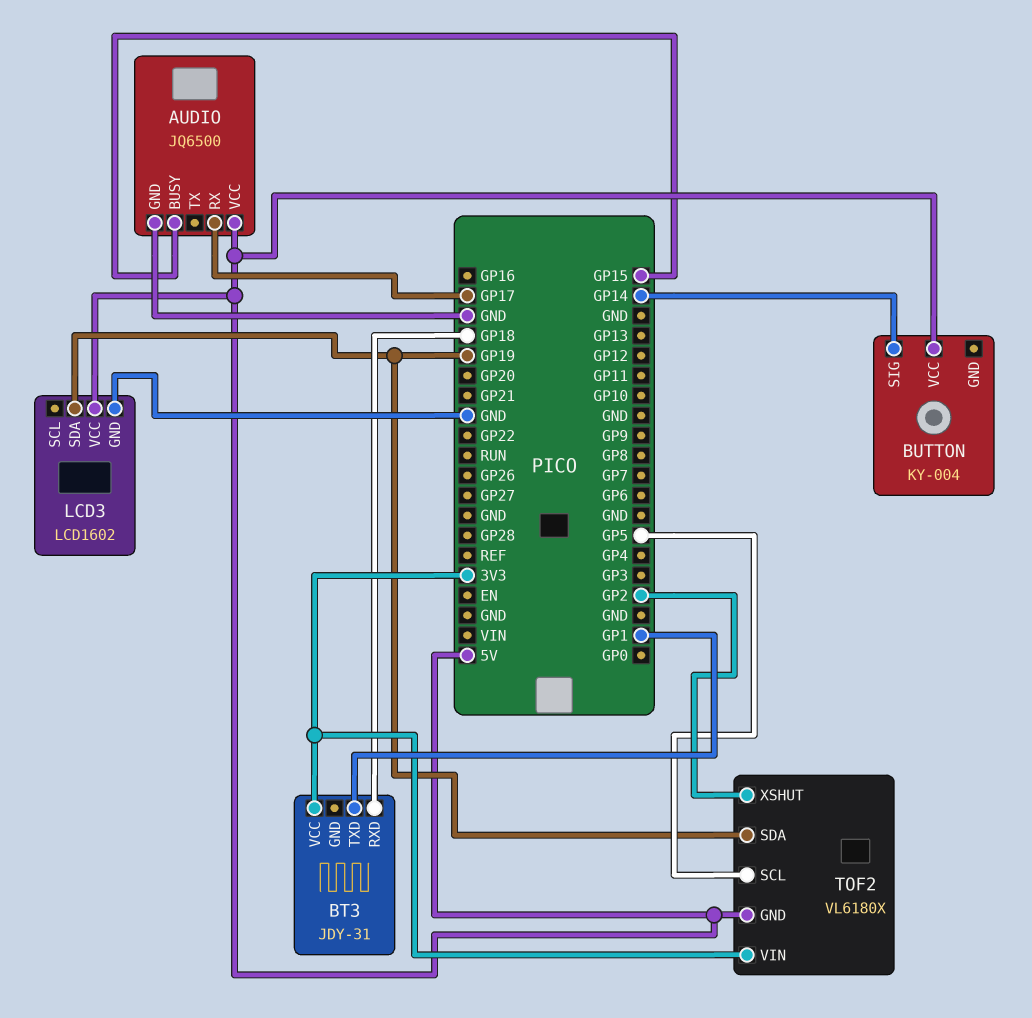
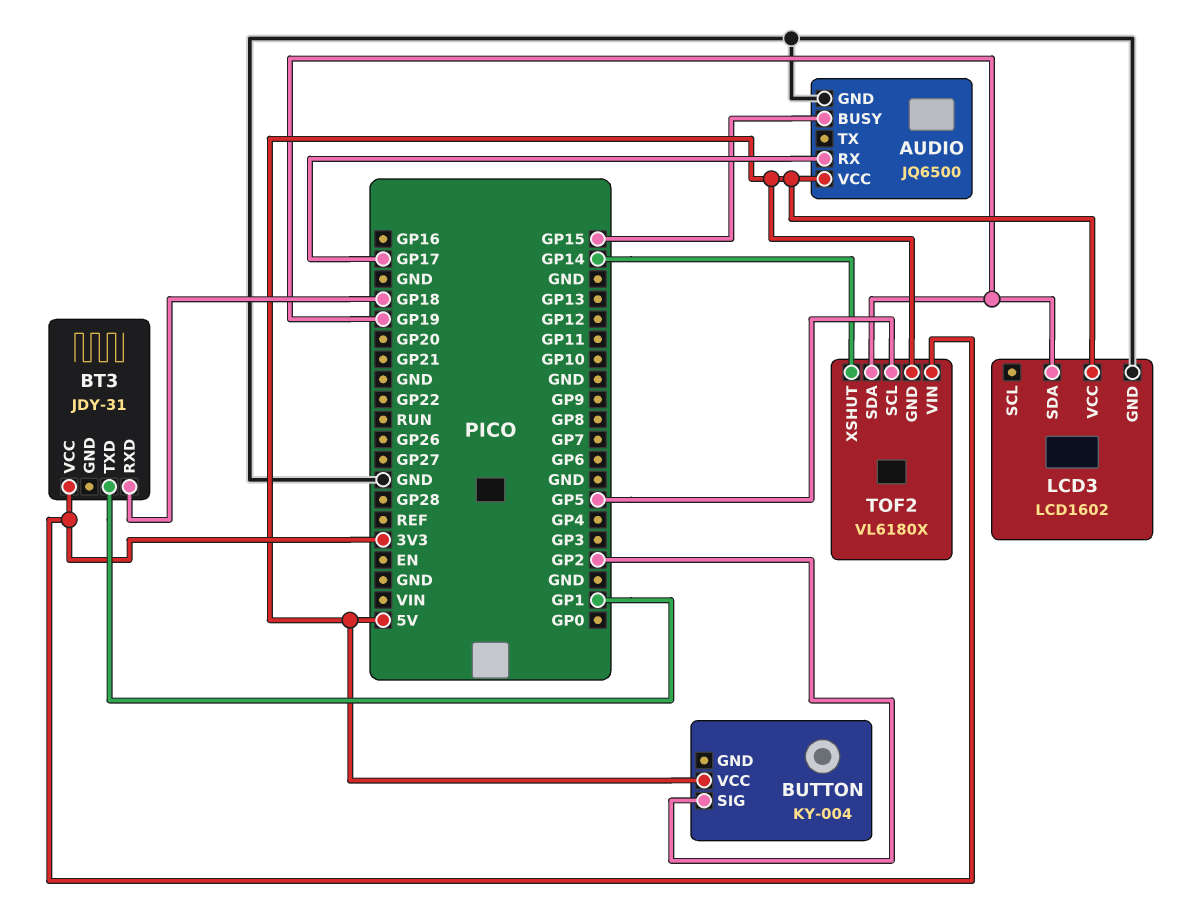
BUTTON pin SIG: GP14 -> GP2
TOF2 pin XSHUT: GP2 -> GP14

